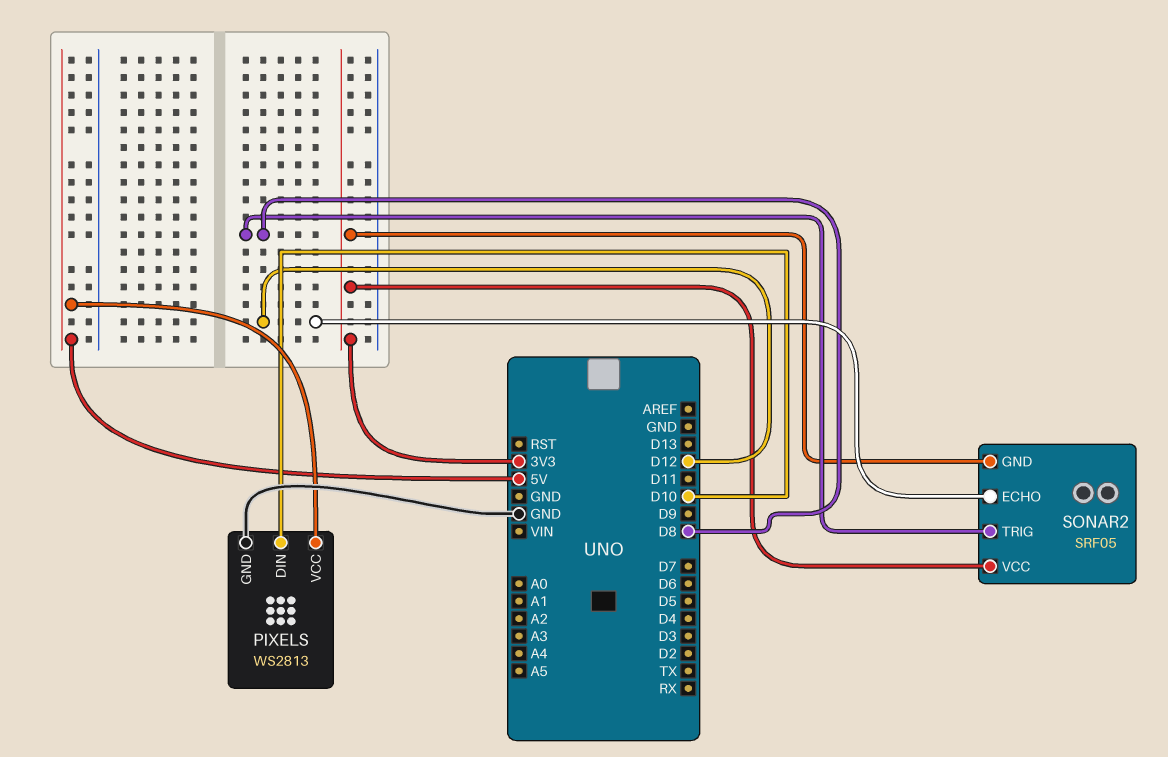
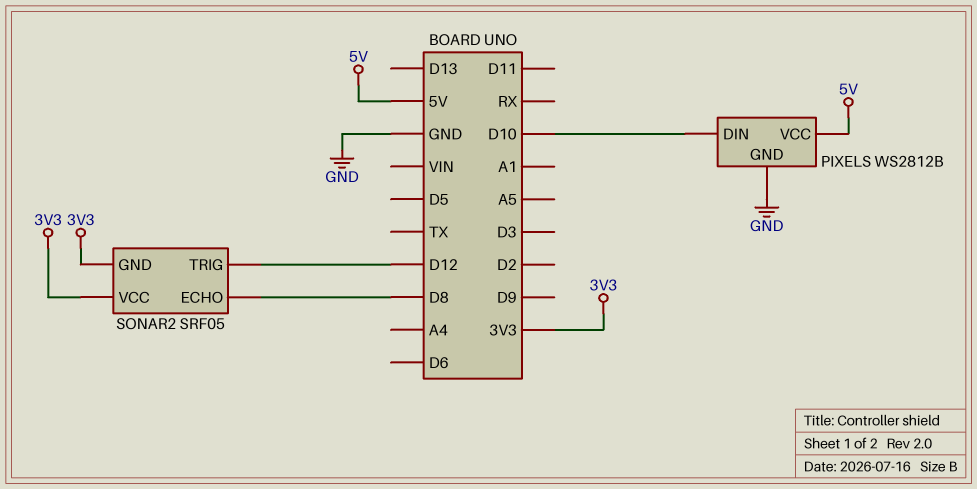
PIXELS: WS2813 -> WS2812B
SONAR2 pin ECHO: D12 -> D8
SONAR2 pin TRIG: D8 -> D12

